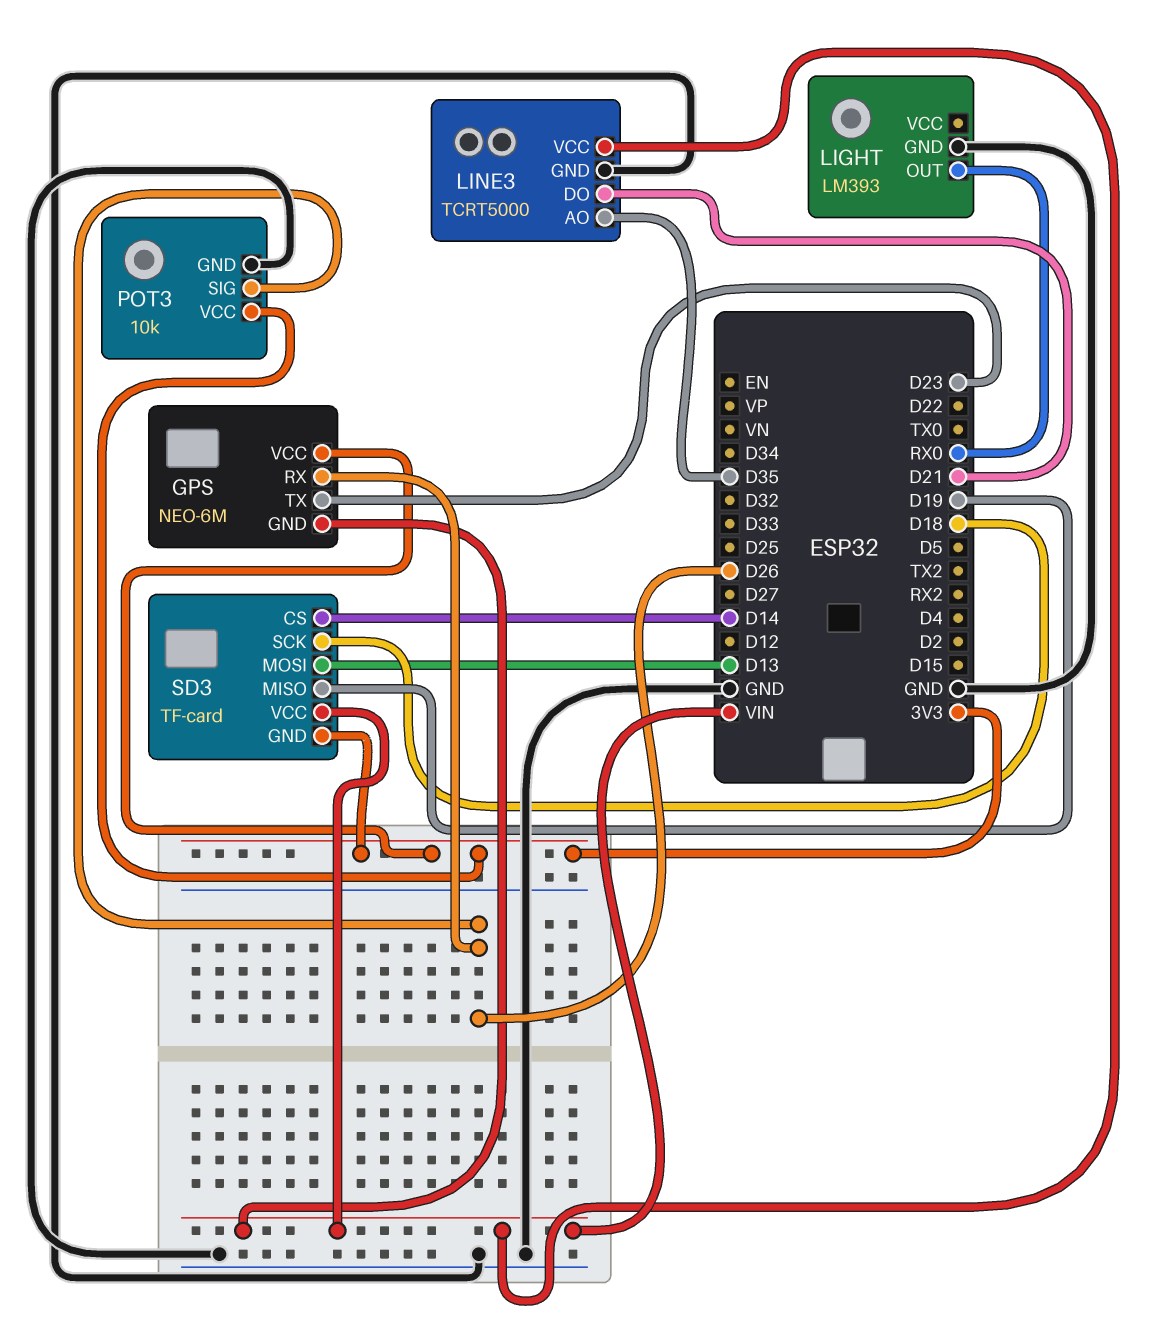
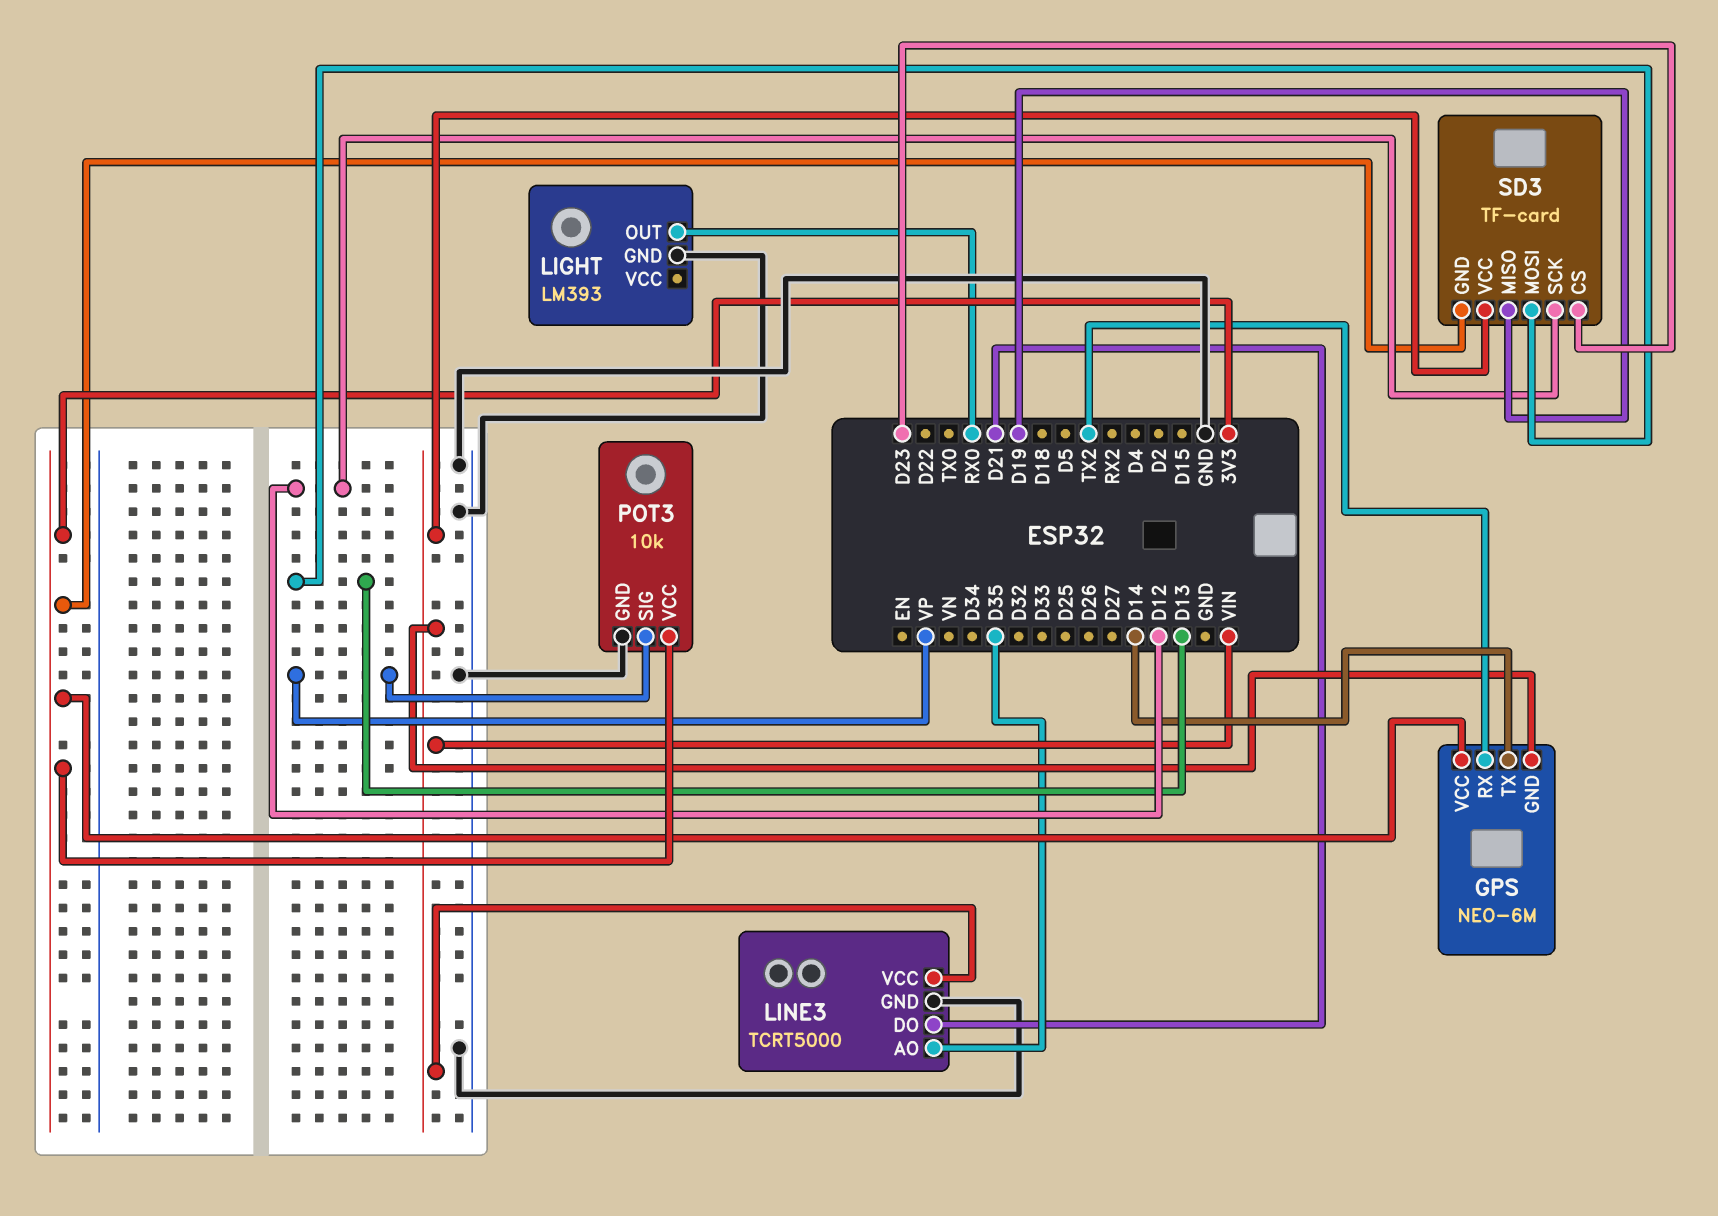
GPS pin RX: D26 -> TX2
GPS pin TX: D23 -> D14
POT3 pin SIG: D26 -> VP
SD3 pin CS: D14 -> D23
SD3 pin SCK: D18 -> D12

